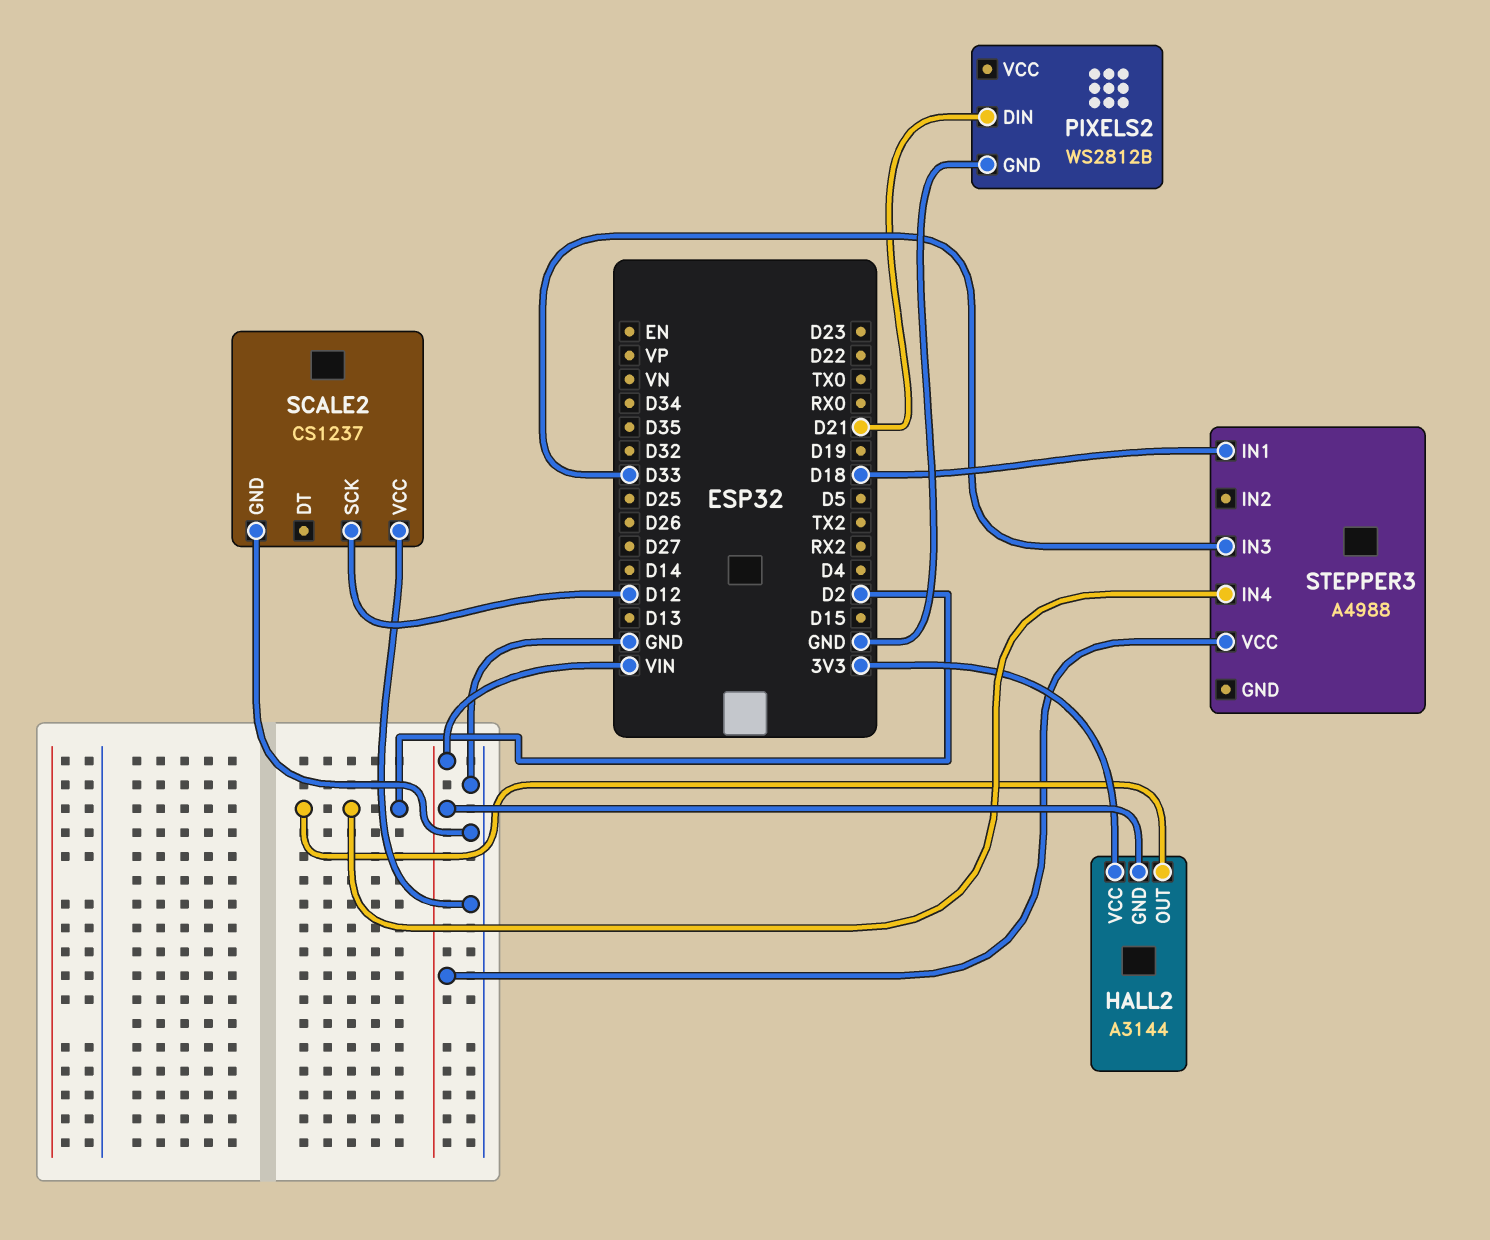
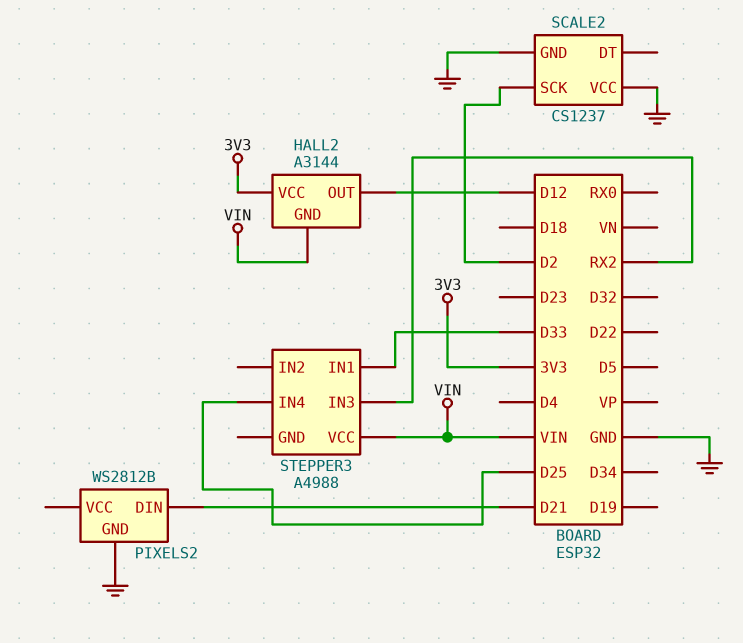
HALL2 pin OUT: D2 -> D12
SCALE2 pin SCK: D12 -> D2
STEPPER3 pin IN1: D18 -> D33
STEPPER3 pin IN3: D33 -> RX2
STEPPER3 pin IN4: D2 -> D25

